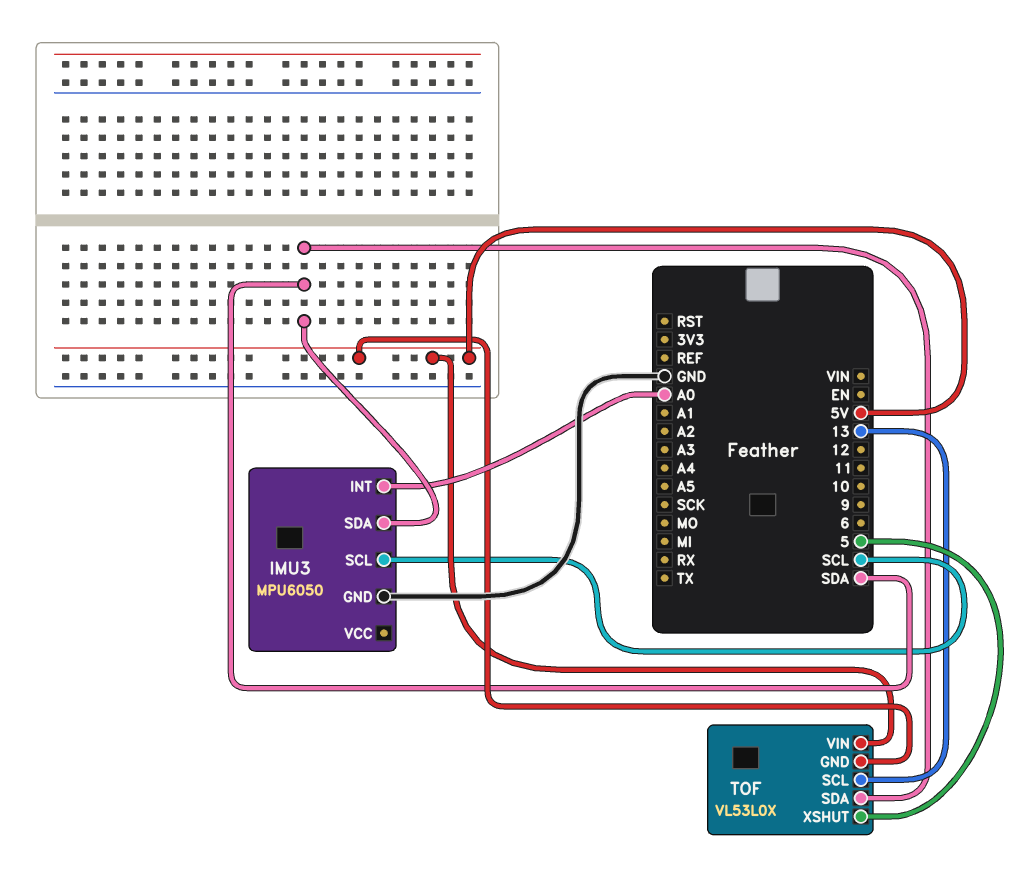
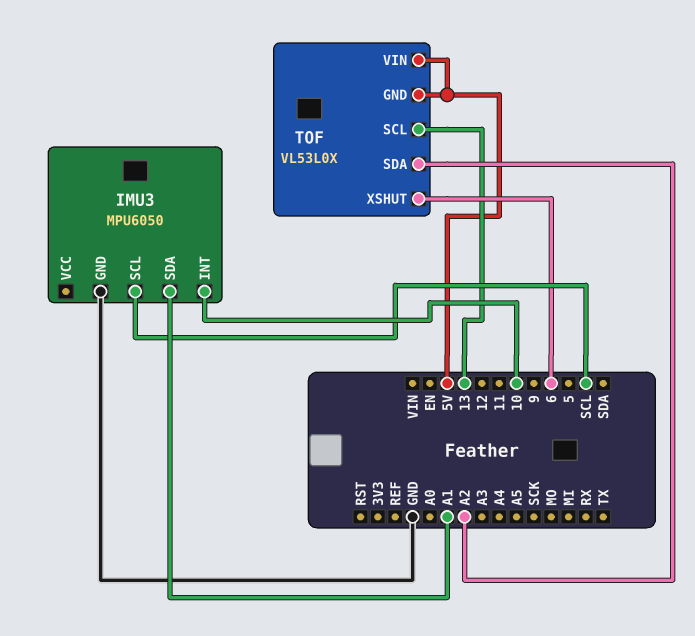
IMU3 pin INT: A0 -> 10
IMU3 pin SDA: SDA -> A1
TOF pin SDA: SDA -> A2
TOF pin XSHUT: 5 -> 6

